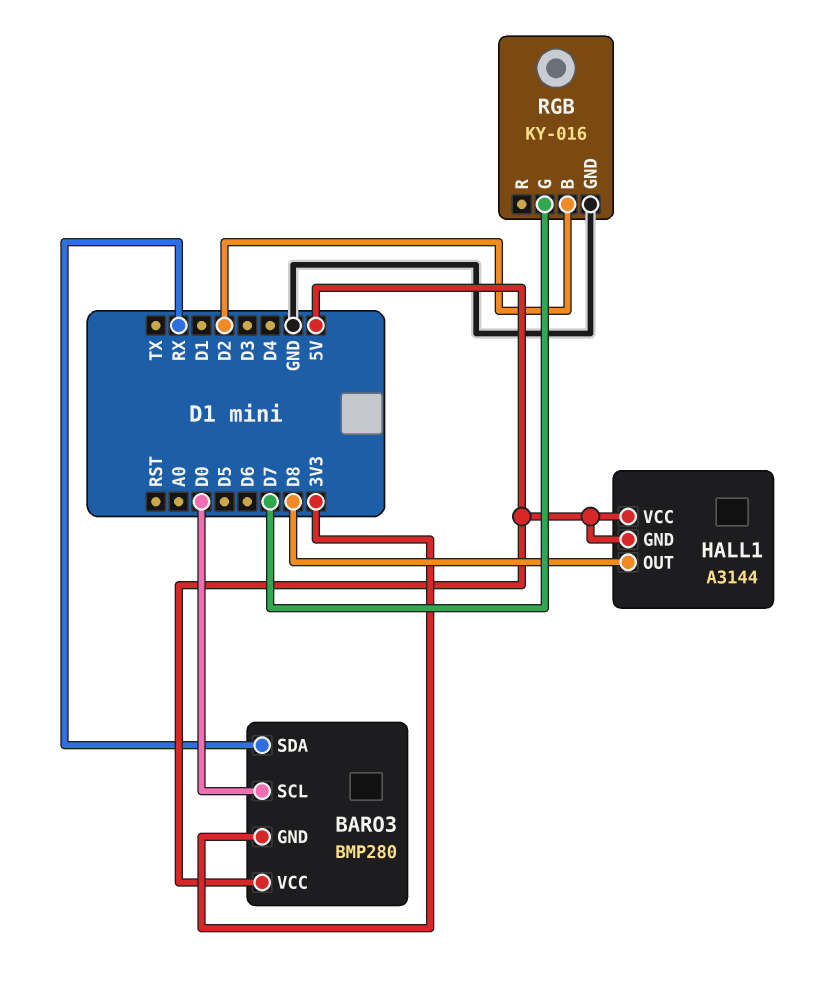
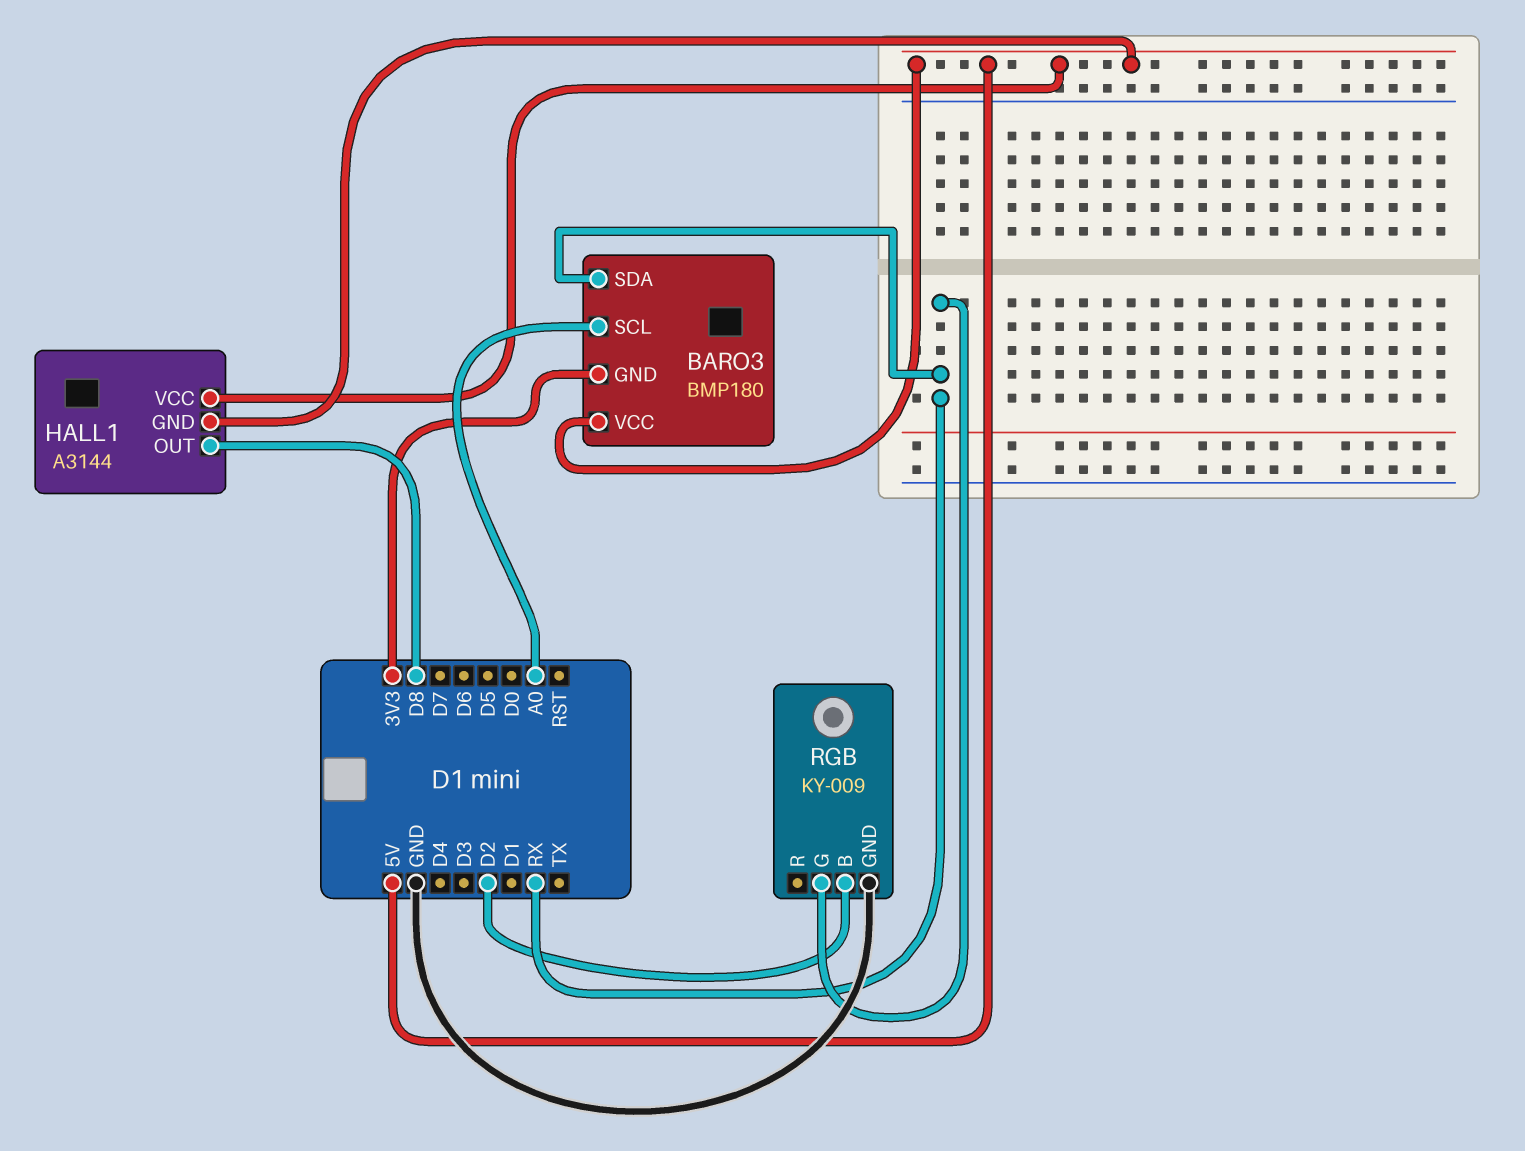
BARO3: BMP280 -> BMP180
BARO3 pin SCL: D0 -> A0
RGB: KY-016 -> KY-009
RGB pin G: D7 -> RX

